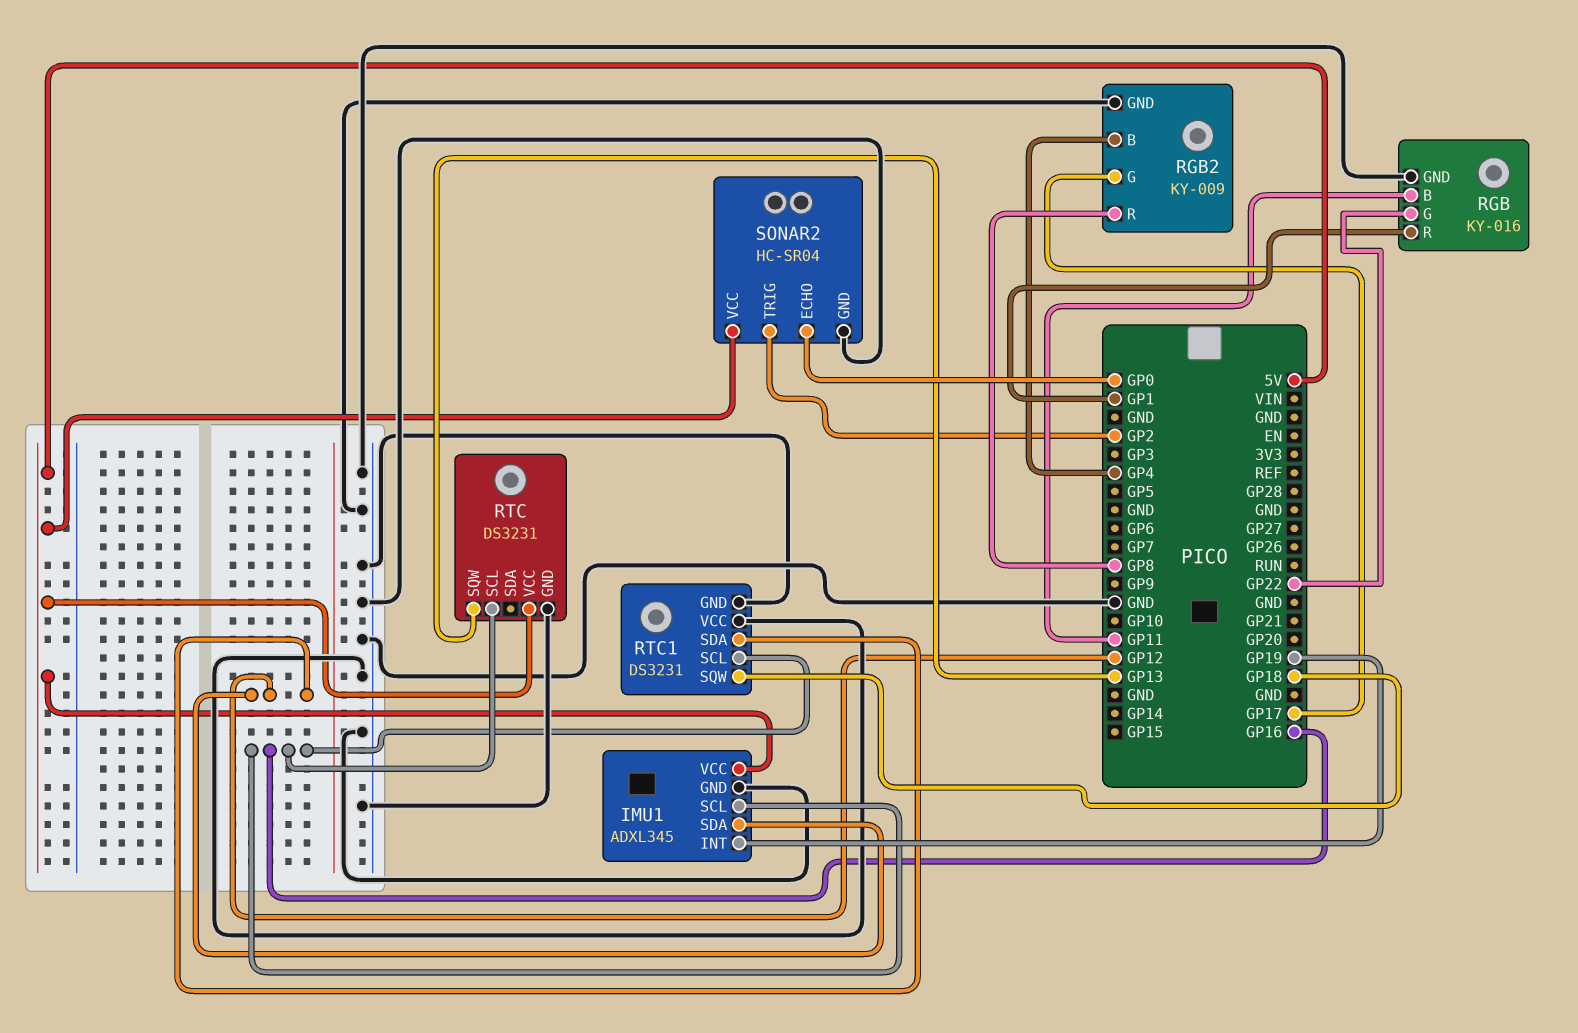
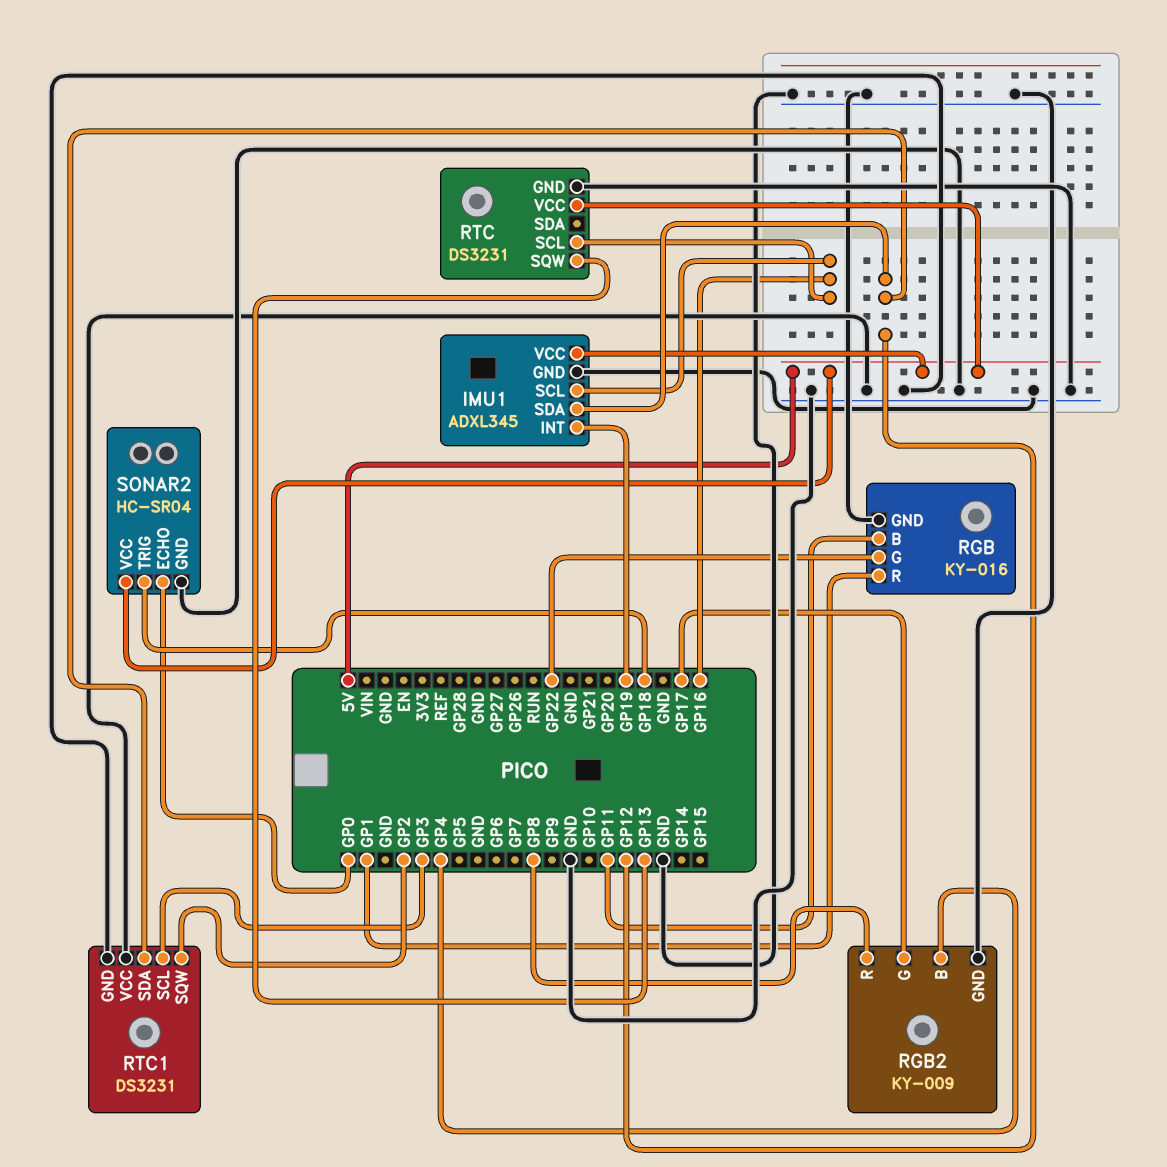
RTC1 pin SCL: GP16 -> GP3
RTC1 pin SQW: GP18 -> GP2
SONAR2 pin TRIG: GP2 -> GP18

